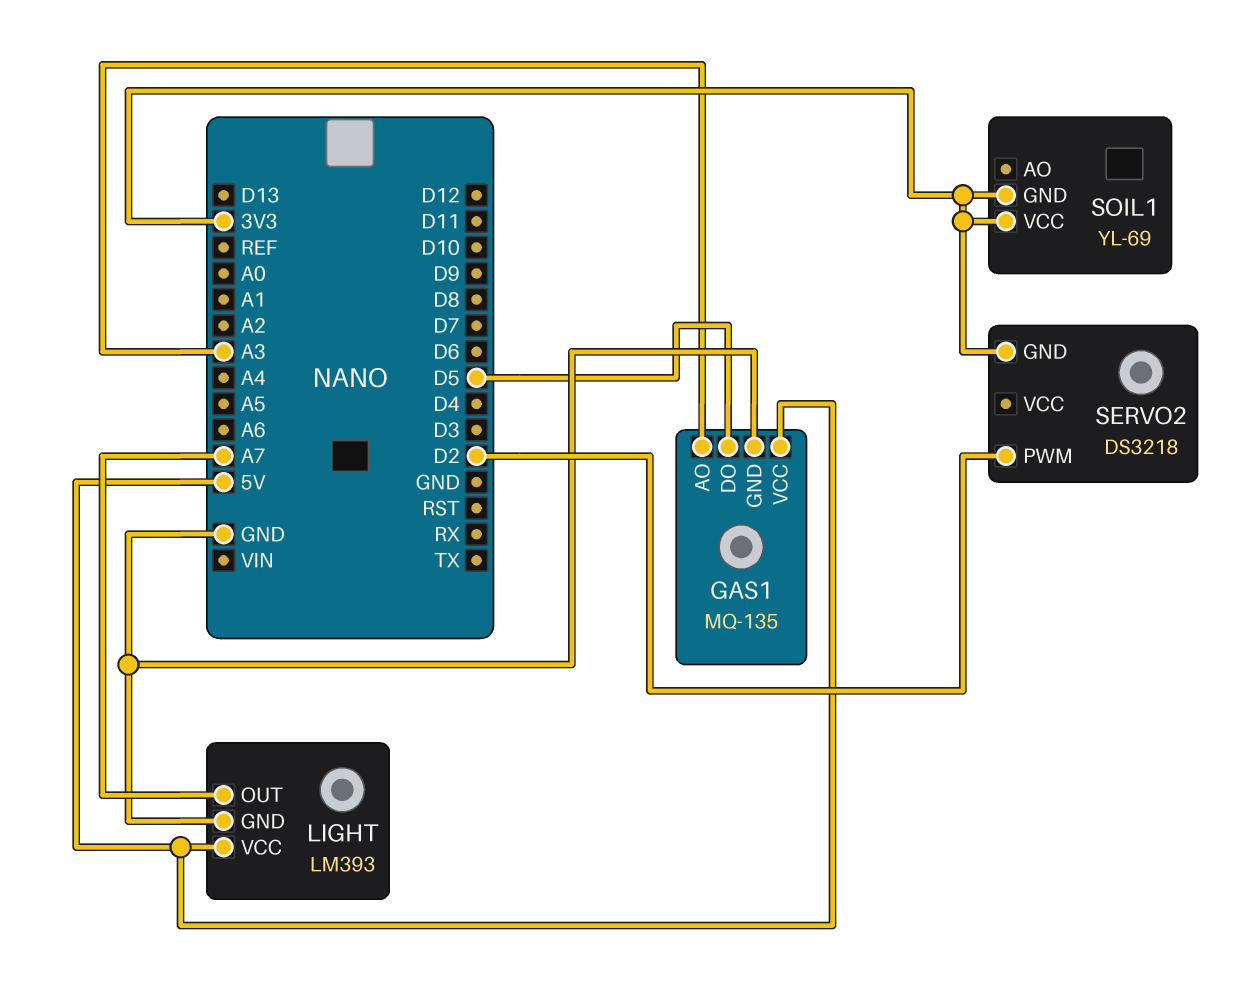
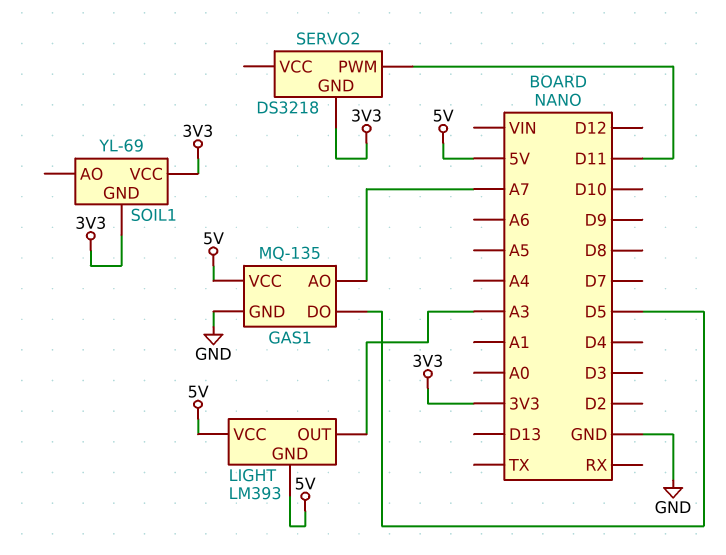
GAS1 pin AO: A3 -> A7
LIGHT pin GND: GND -> 5V
LIGHT pin OUT: A7 -> A3
SERVO2 pin PWM: D2 -> D11

